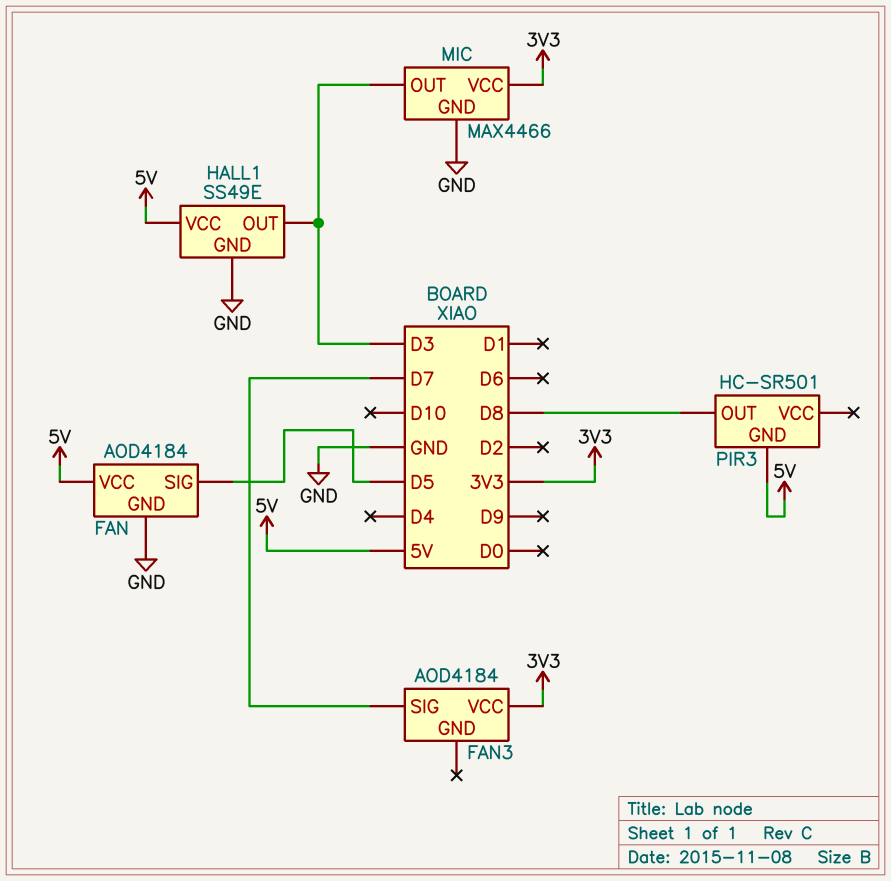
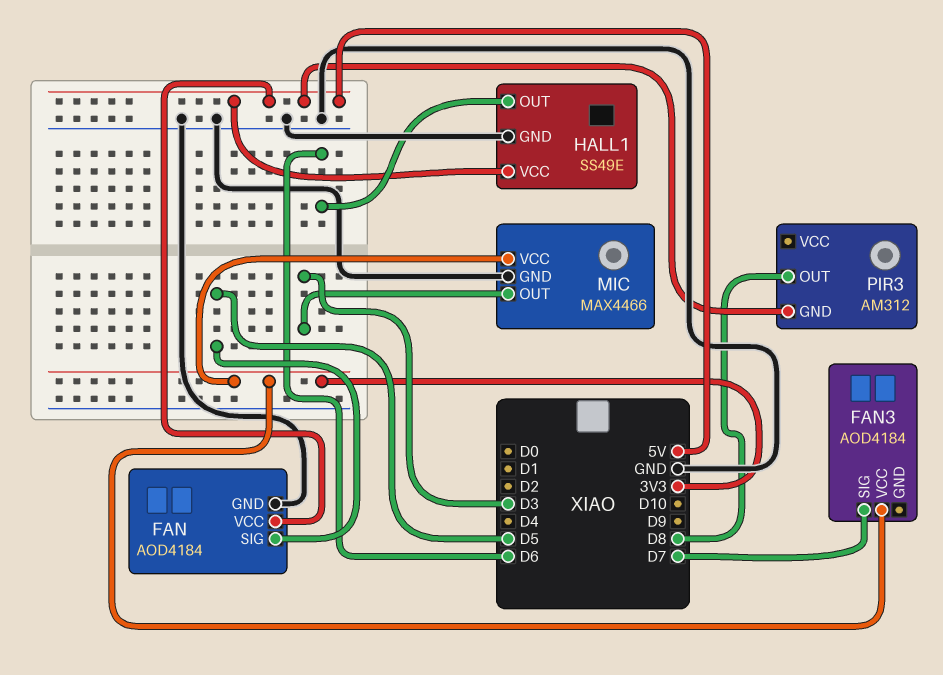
HALL1 pin OUT: D3 -> D6
PIR3: HC-SR501 -> AM312

